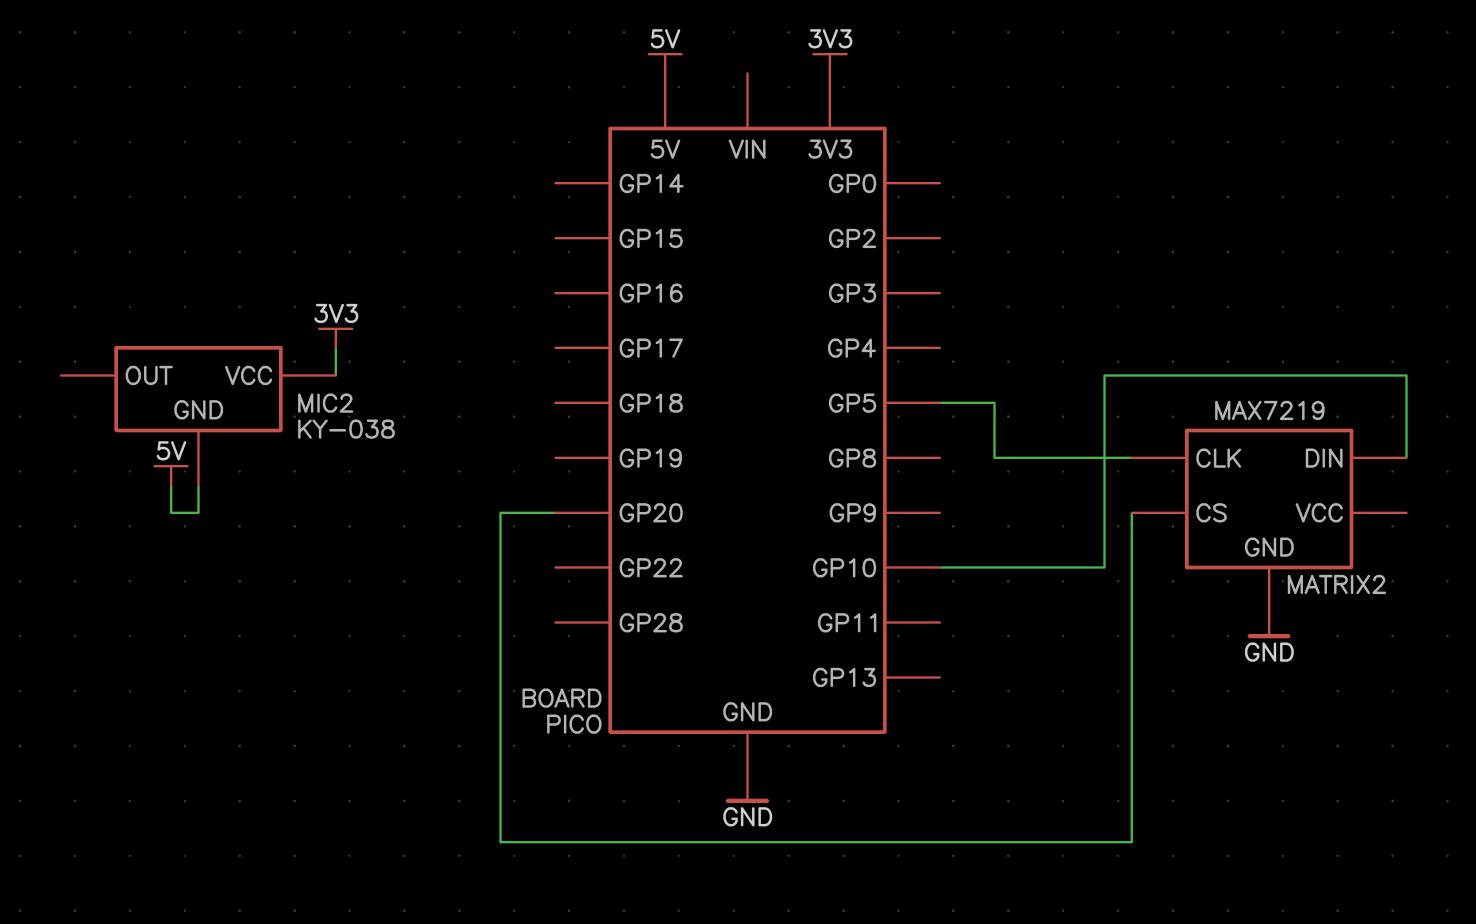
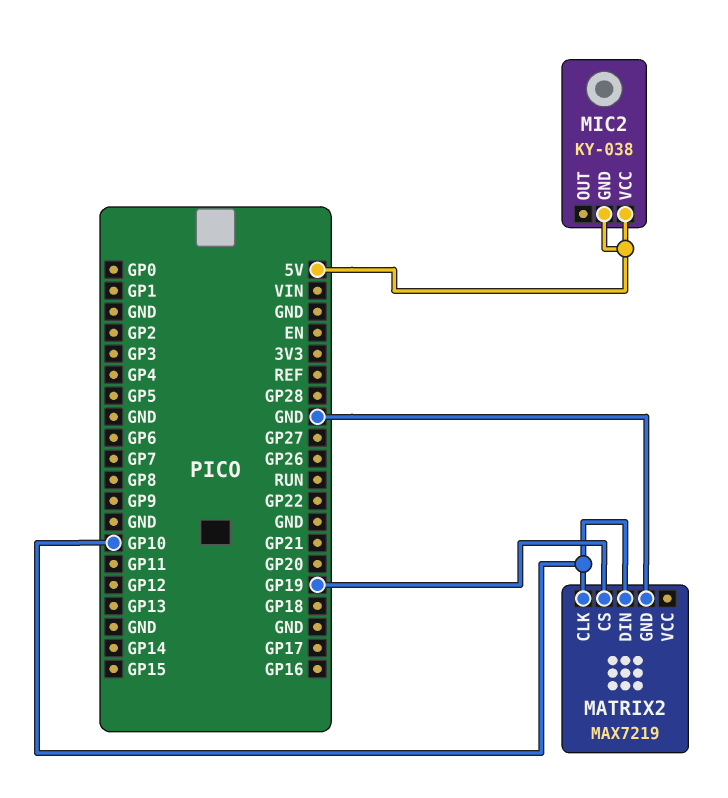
MATRIX2 pin CLK: GP5 -> GP10
MATRIX2 pin CS: GP20 -> GP19
MIC2 pin VCC: 3V3 -> 5V

